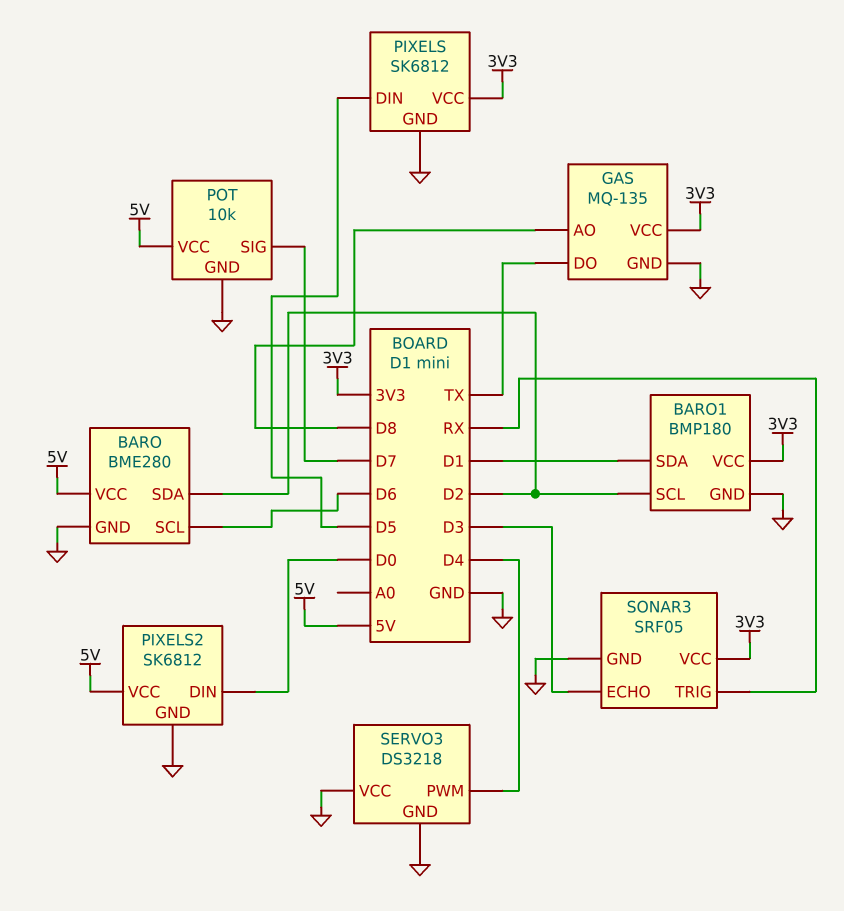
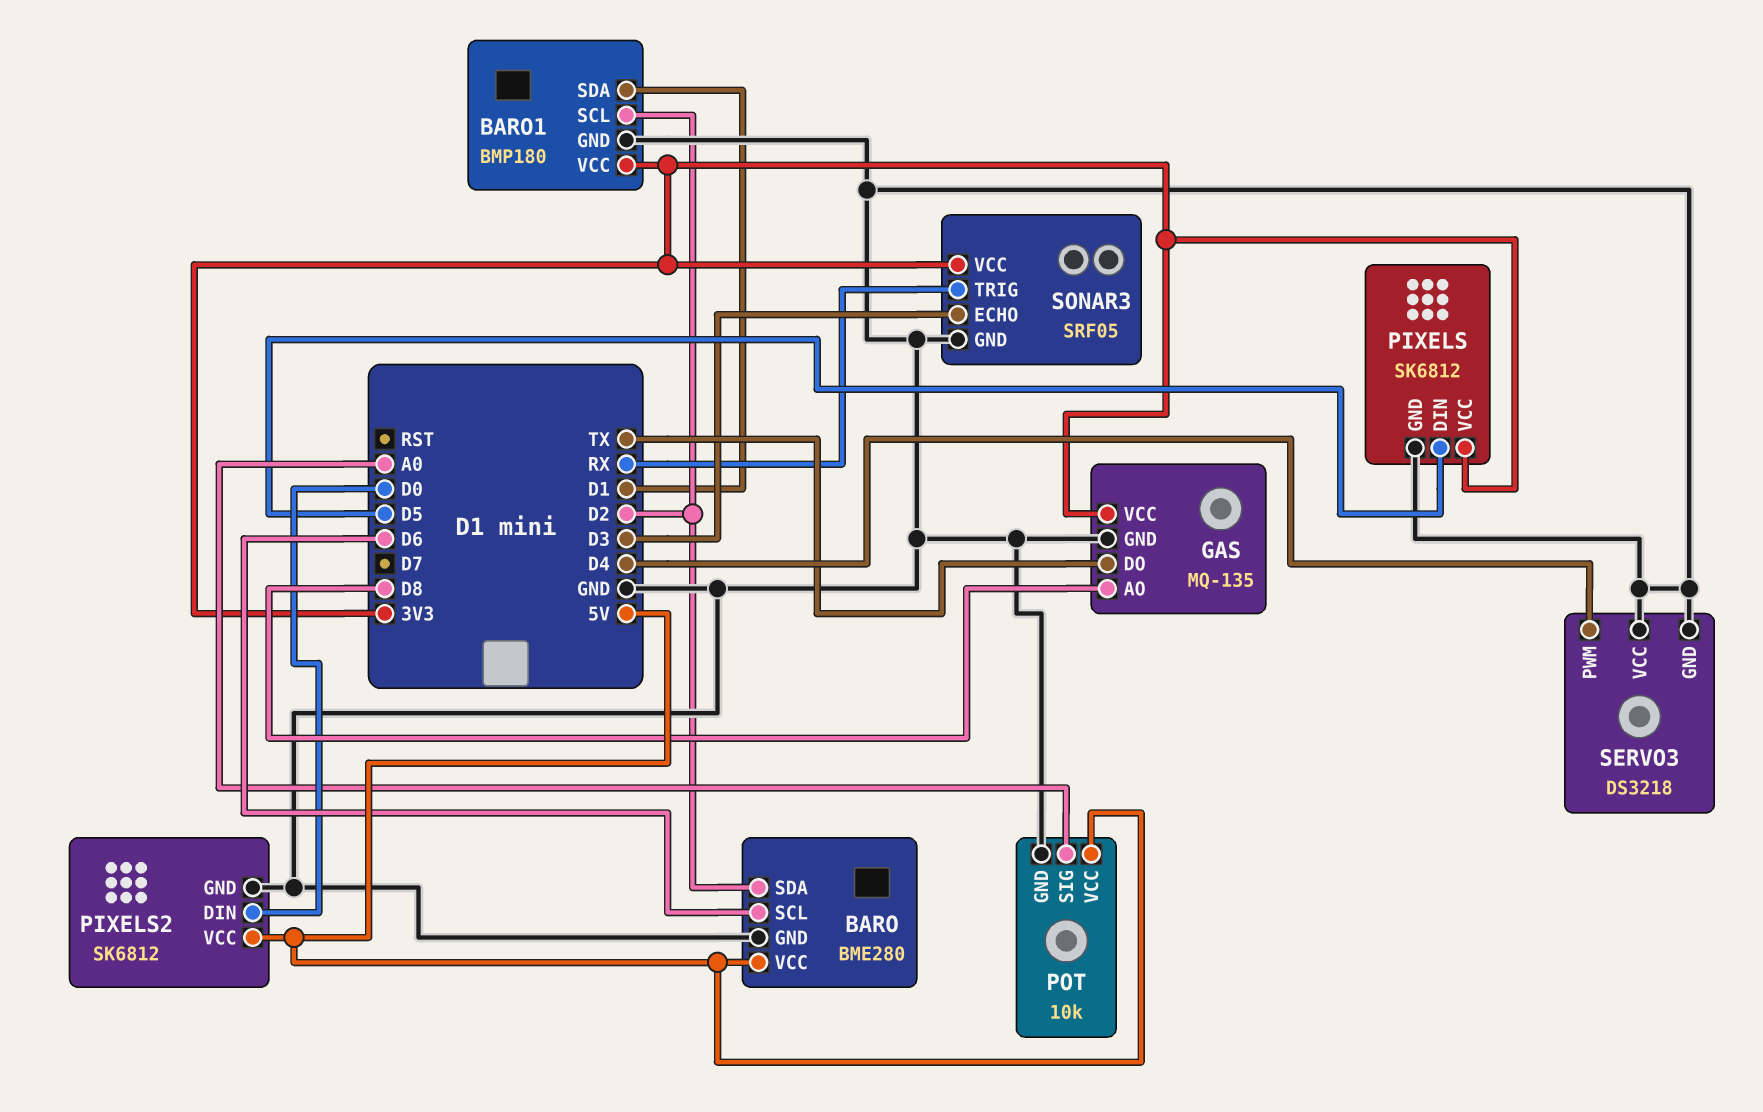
POT pin SIG: D7 -> A0

